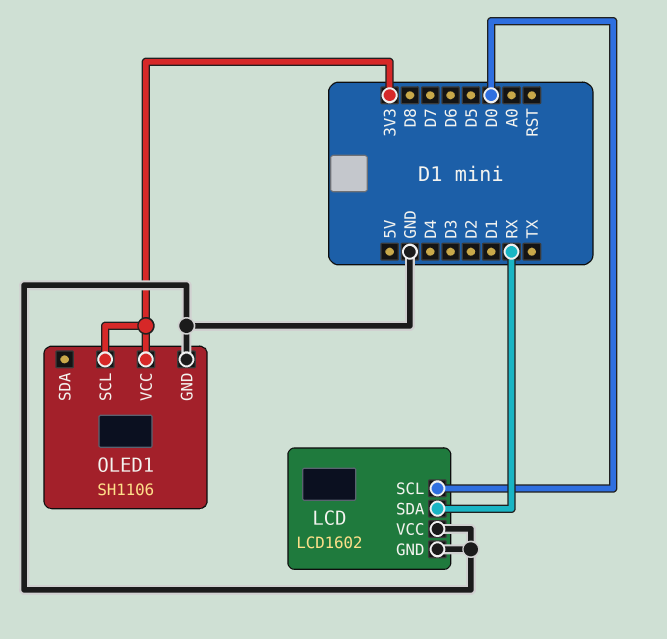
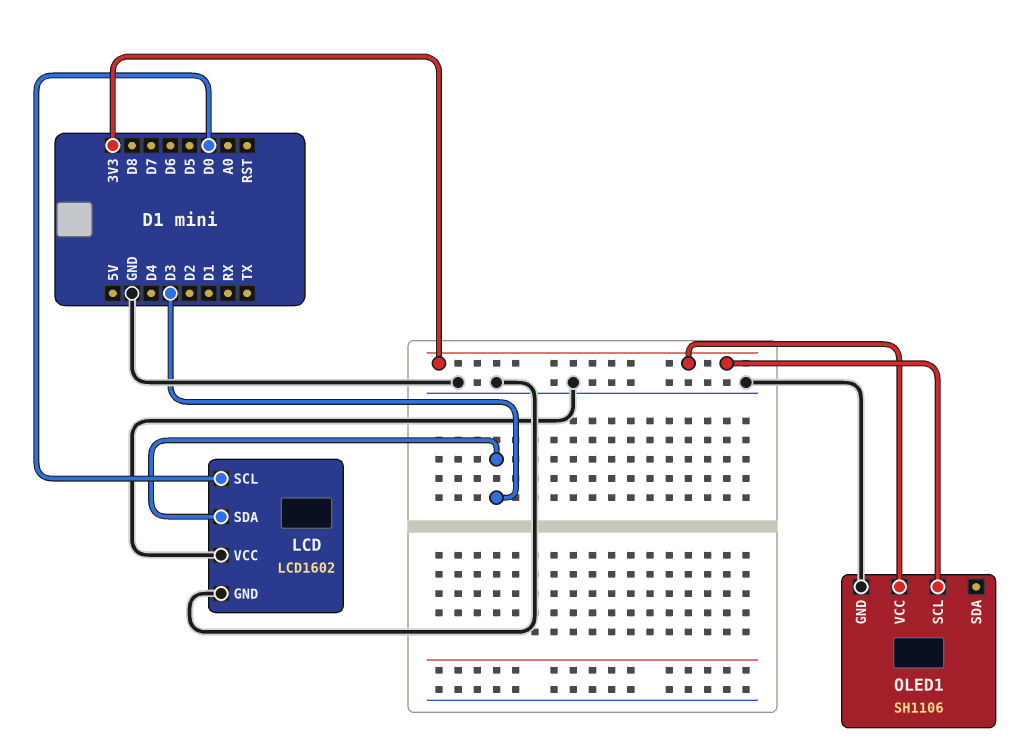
LCD pin SDA: RX -> D3

